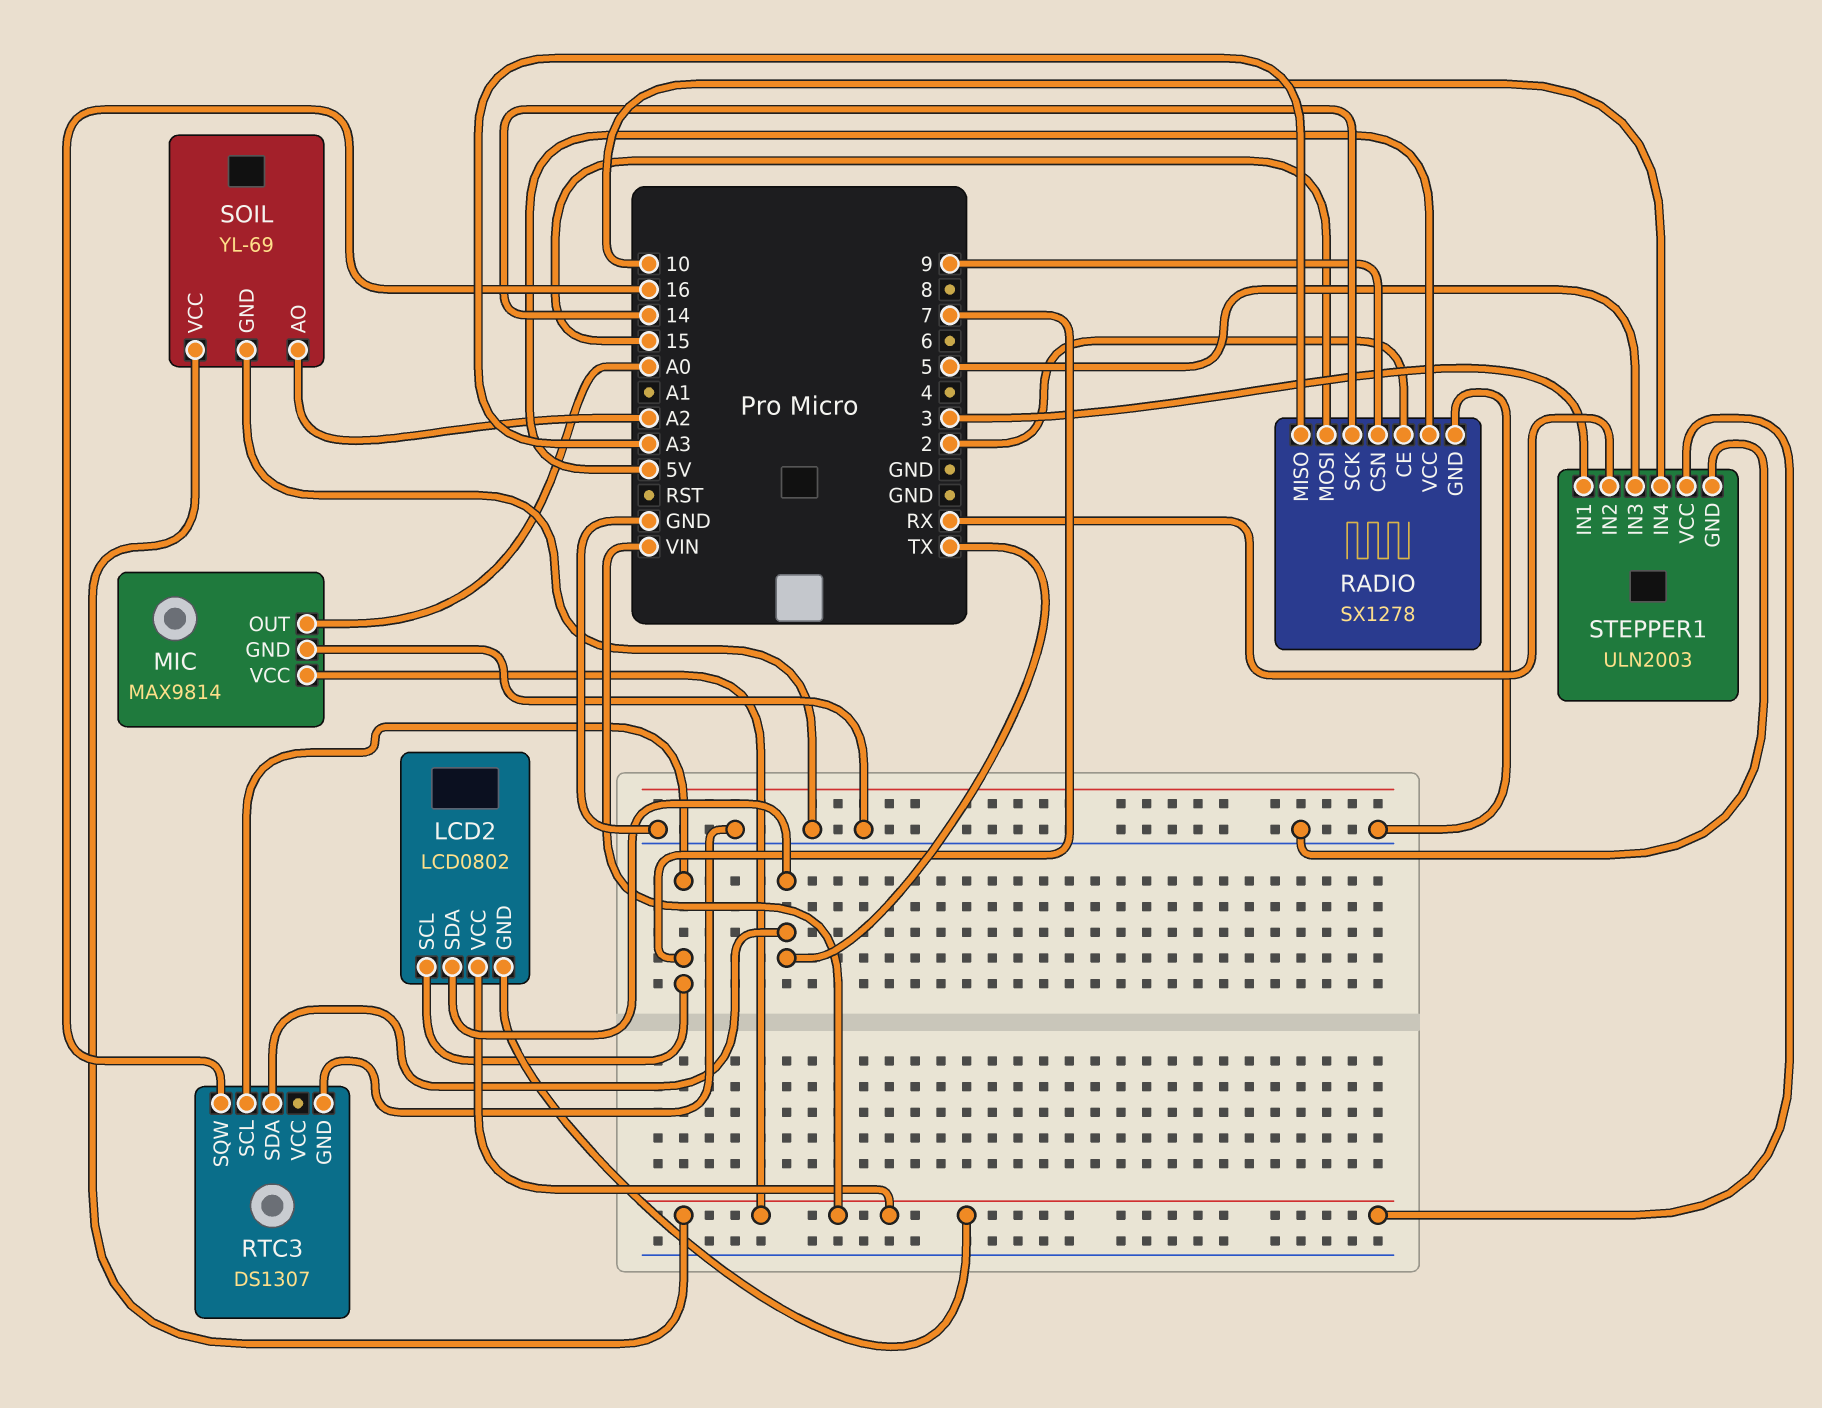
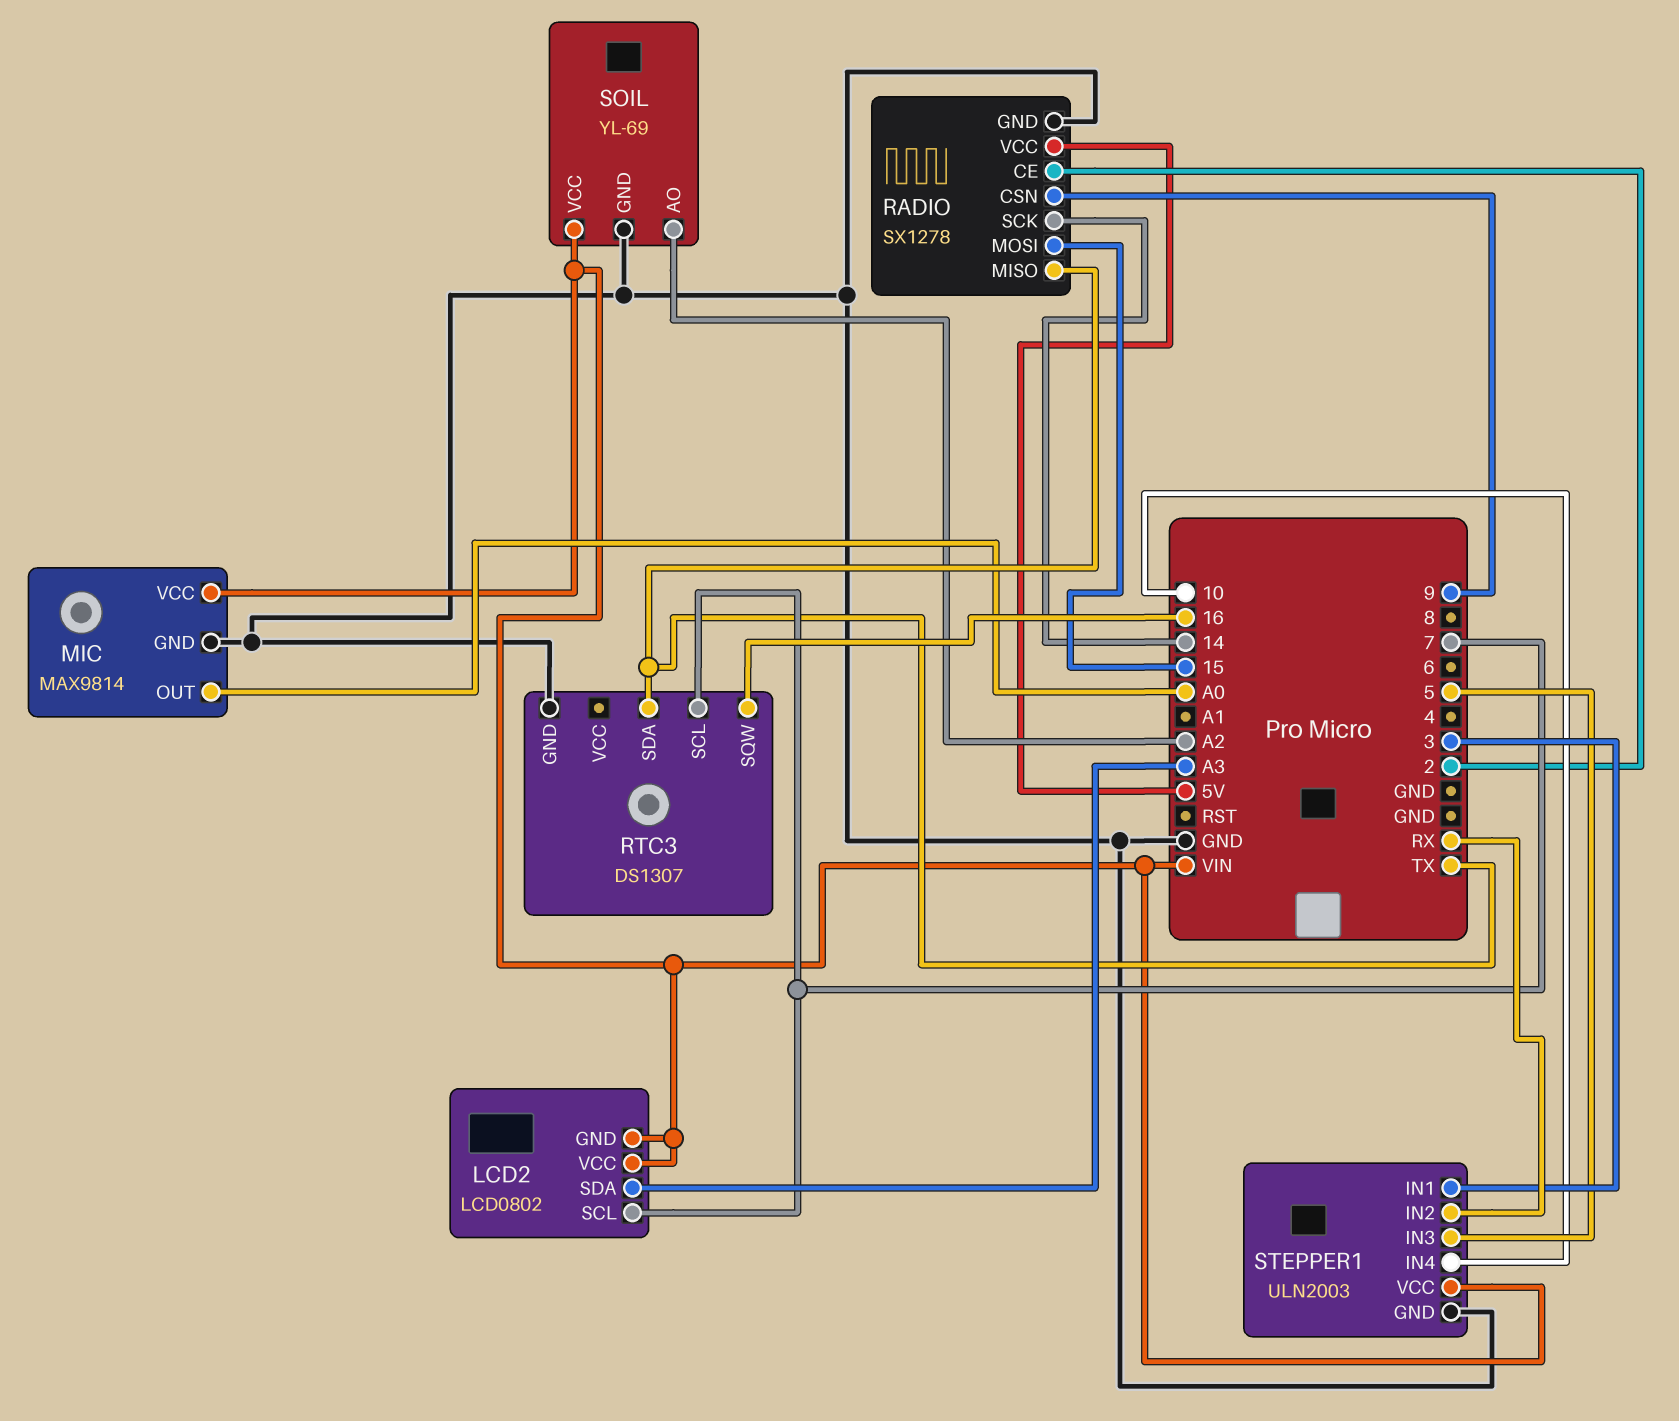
LCD2 pin SDA: TX -> A3
RADIO pin MISO: A3 -> TX

